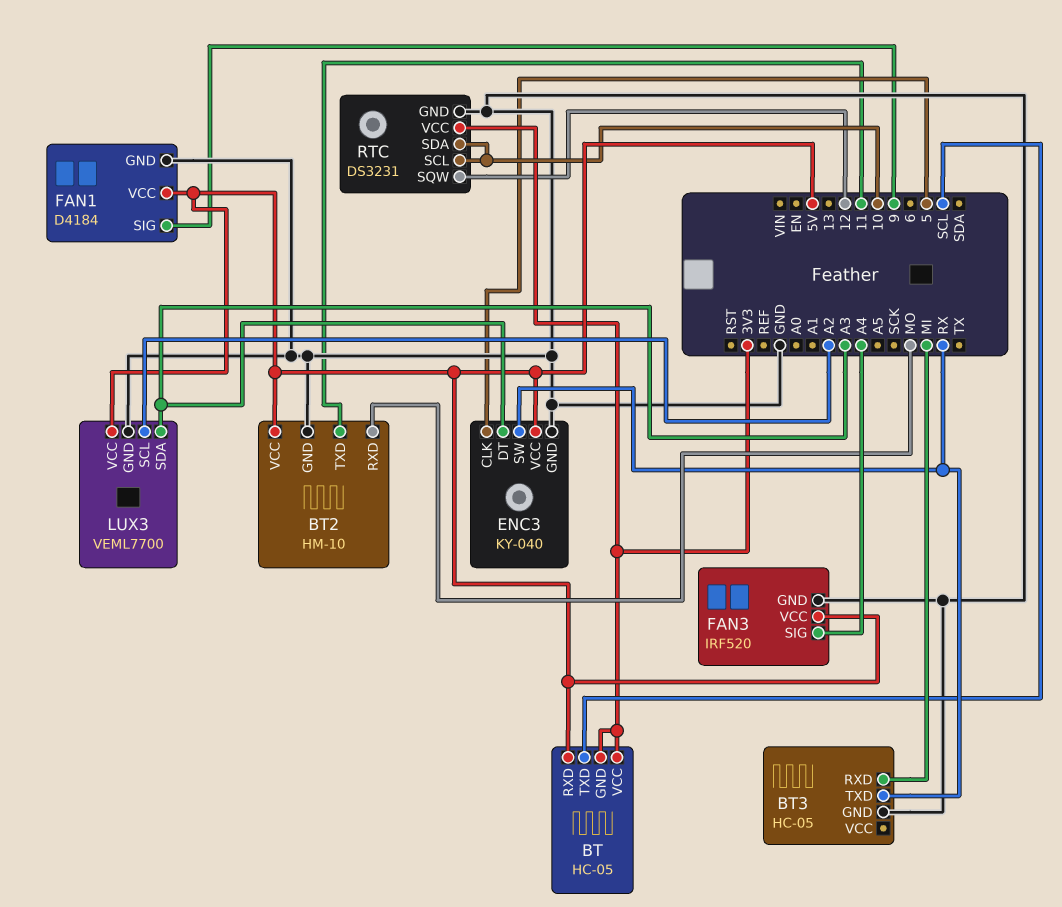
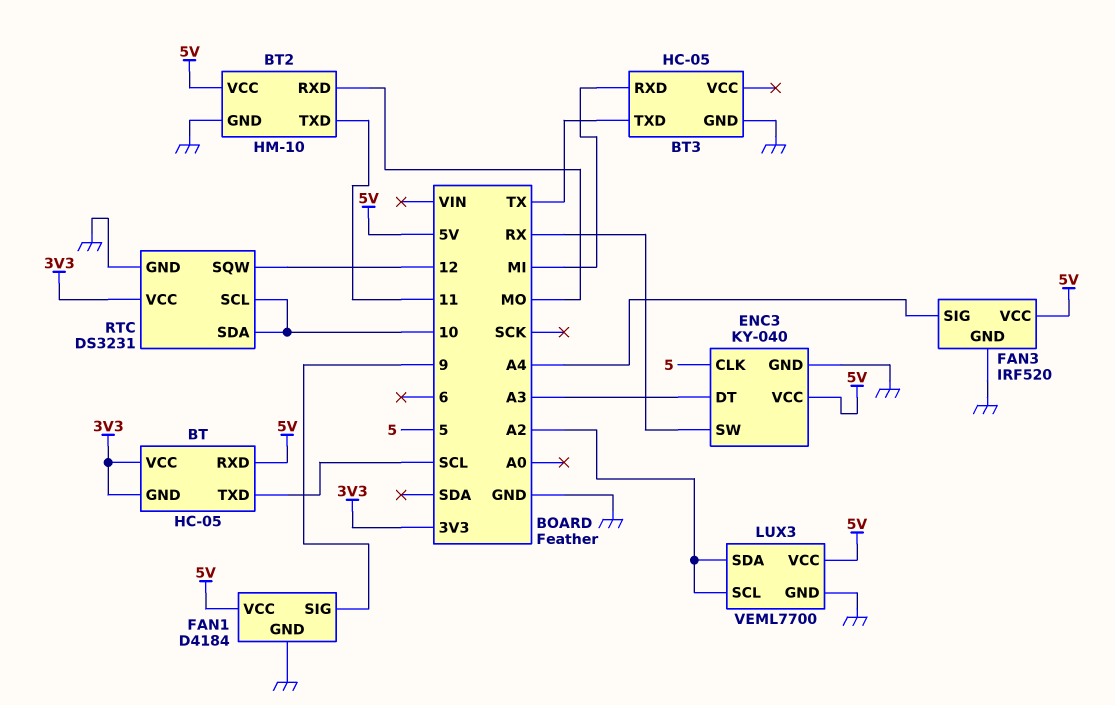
BT3 pin TXD: RX -> TX
LUX3 pin SDA: A3 -> A2

